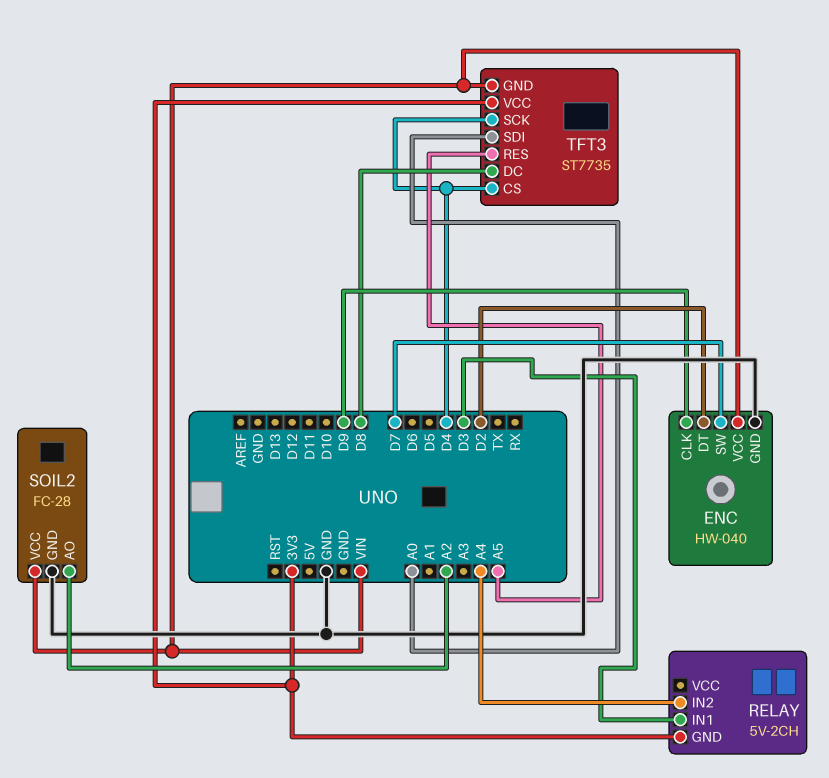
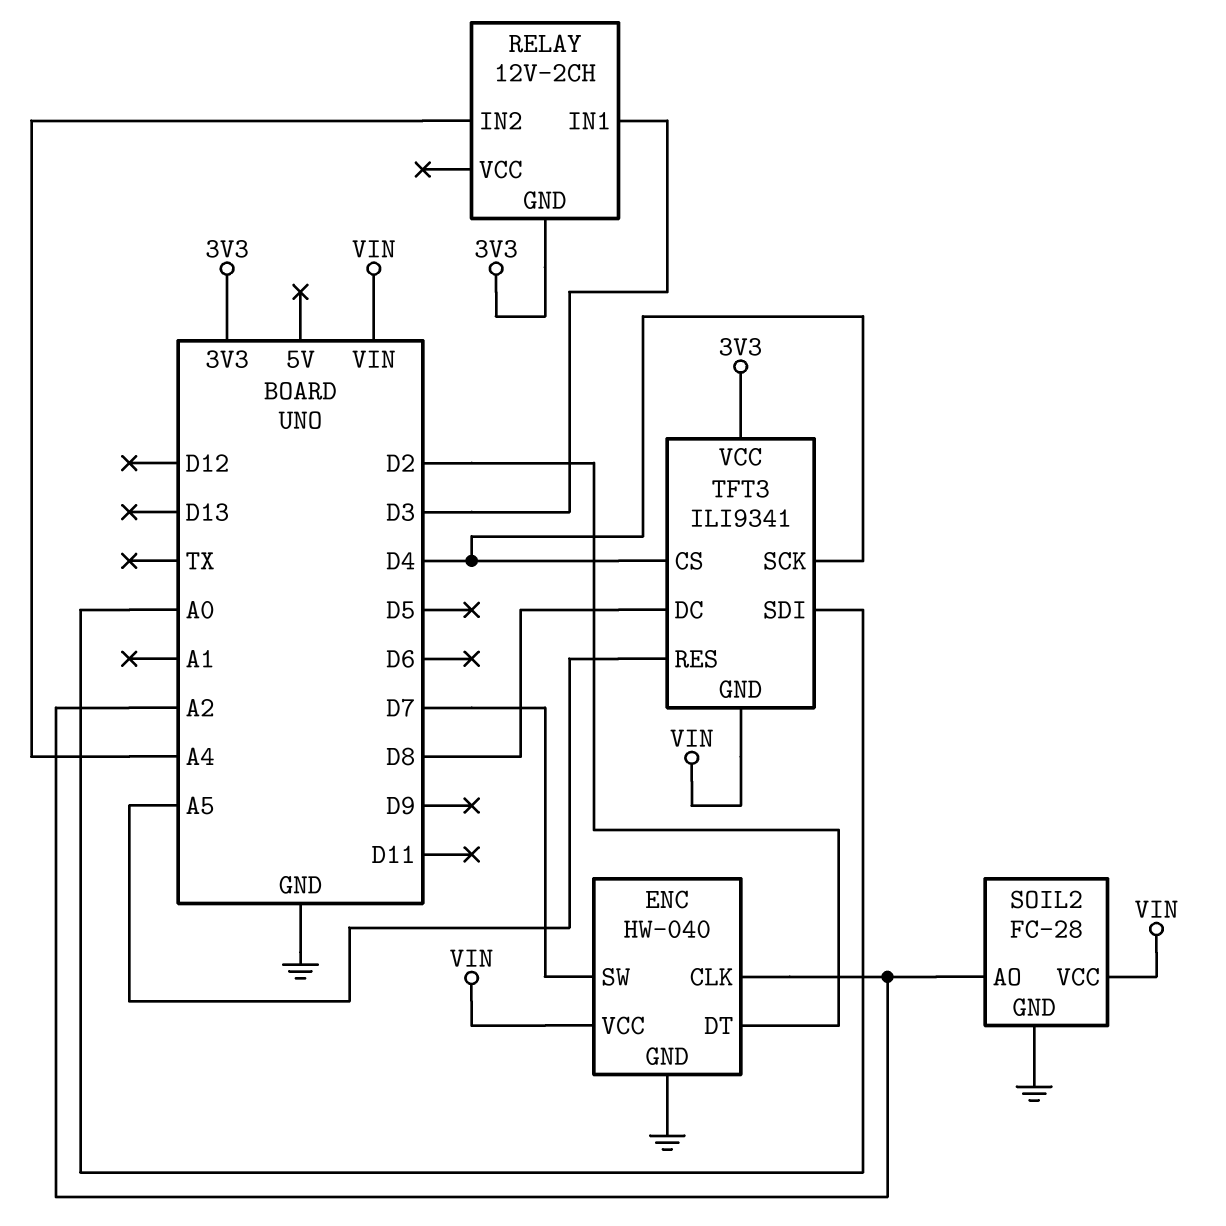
ENC pin CLK: D9 -> A2
RELAY: 5V-2CH -> 12V-2CH
TFT3: ST7735 -> ILI9341

